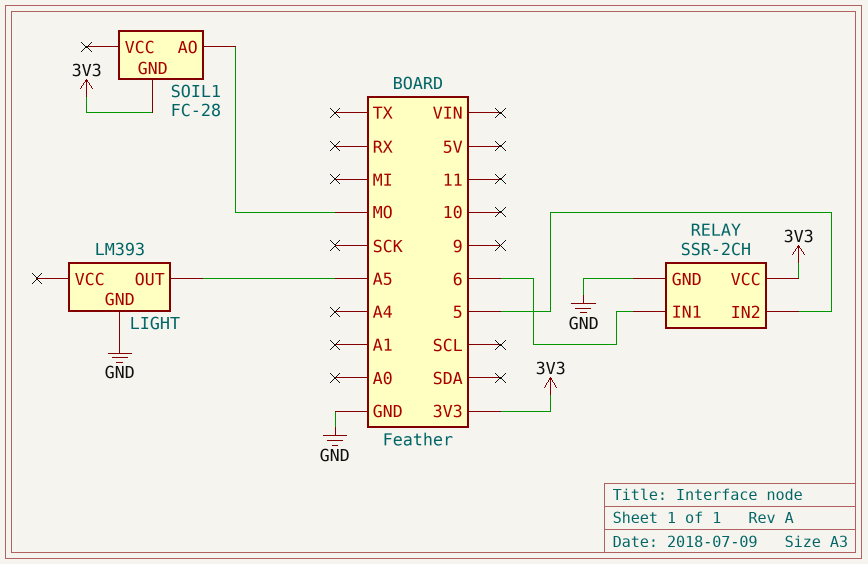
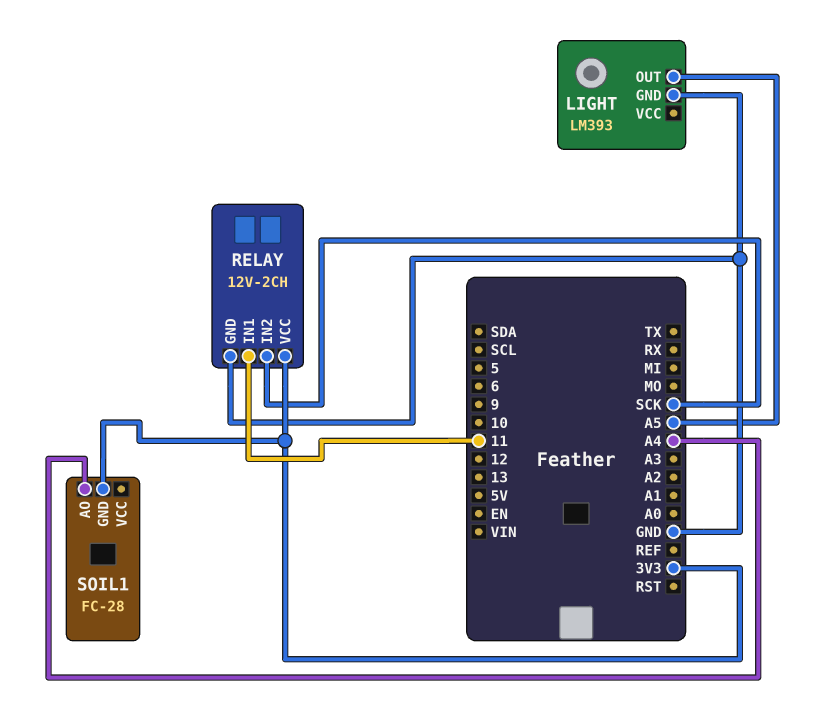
RELAY: SSR-2CH -> 12V-2CH
RELAY pin IN1: 6 -> 11
RELAY pin IN2: 5 -> SCK
SOIL1 pin AO: MO -> A4

